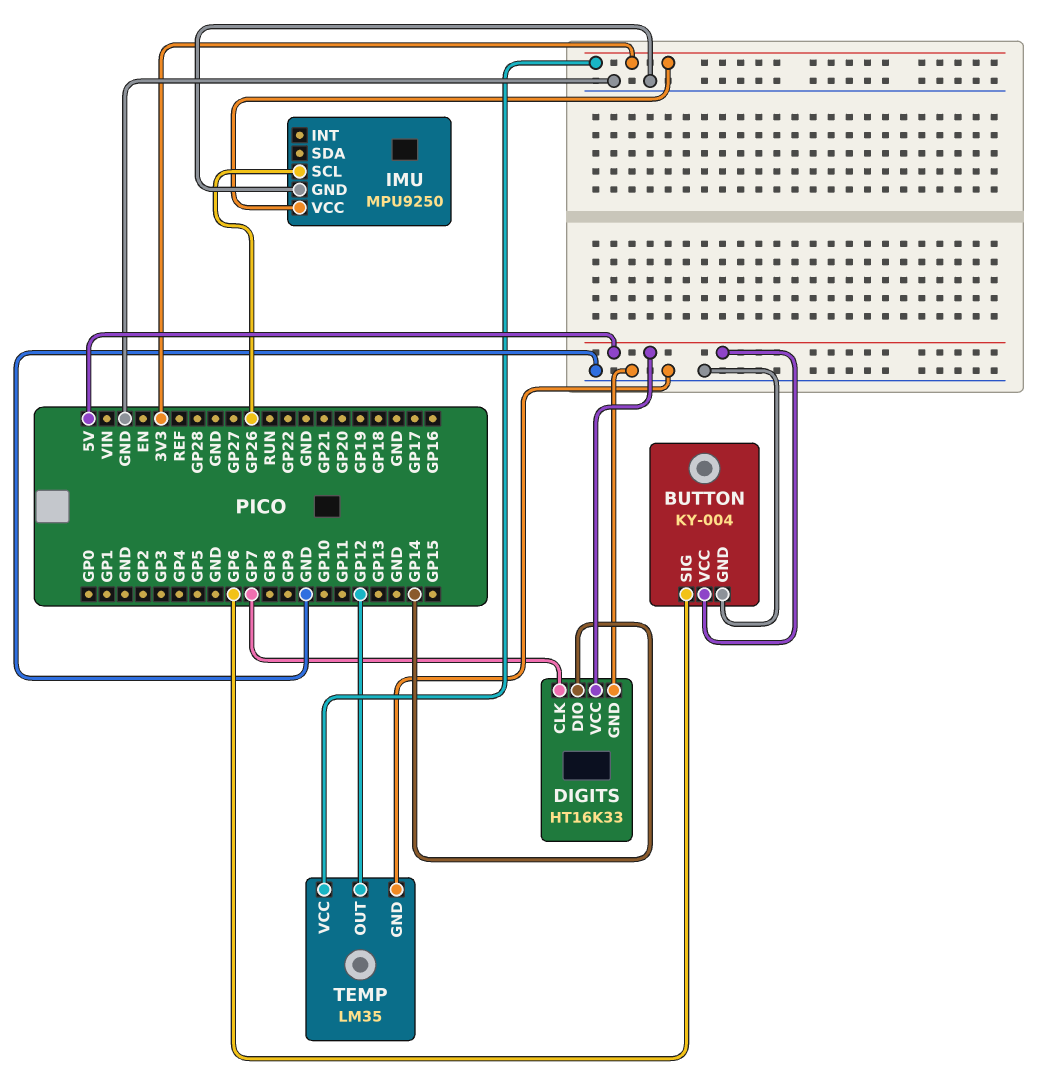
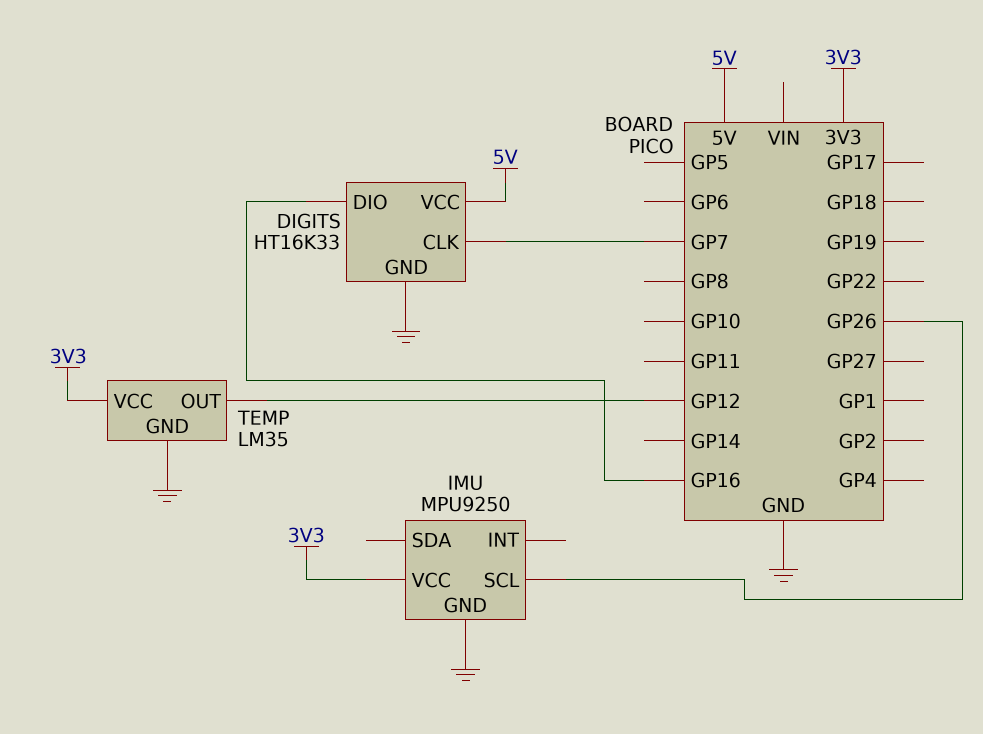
BUTTON: KY-004 -> none
BUTTON pin GND: GND -> none
BUTTON pin SIG: GP6 -> none
BUTTON pin VCC: 5V -> none
DIGITS pin DIO: GP14 -> GP16

